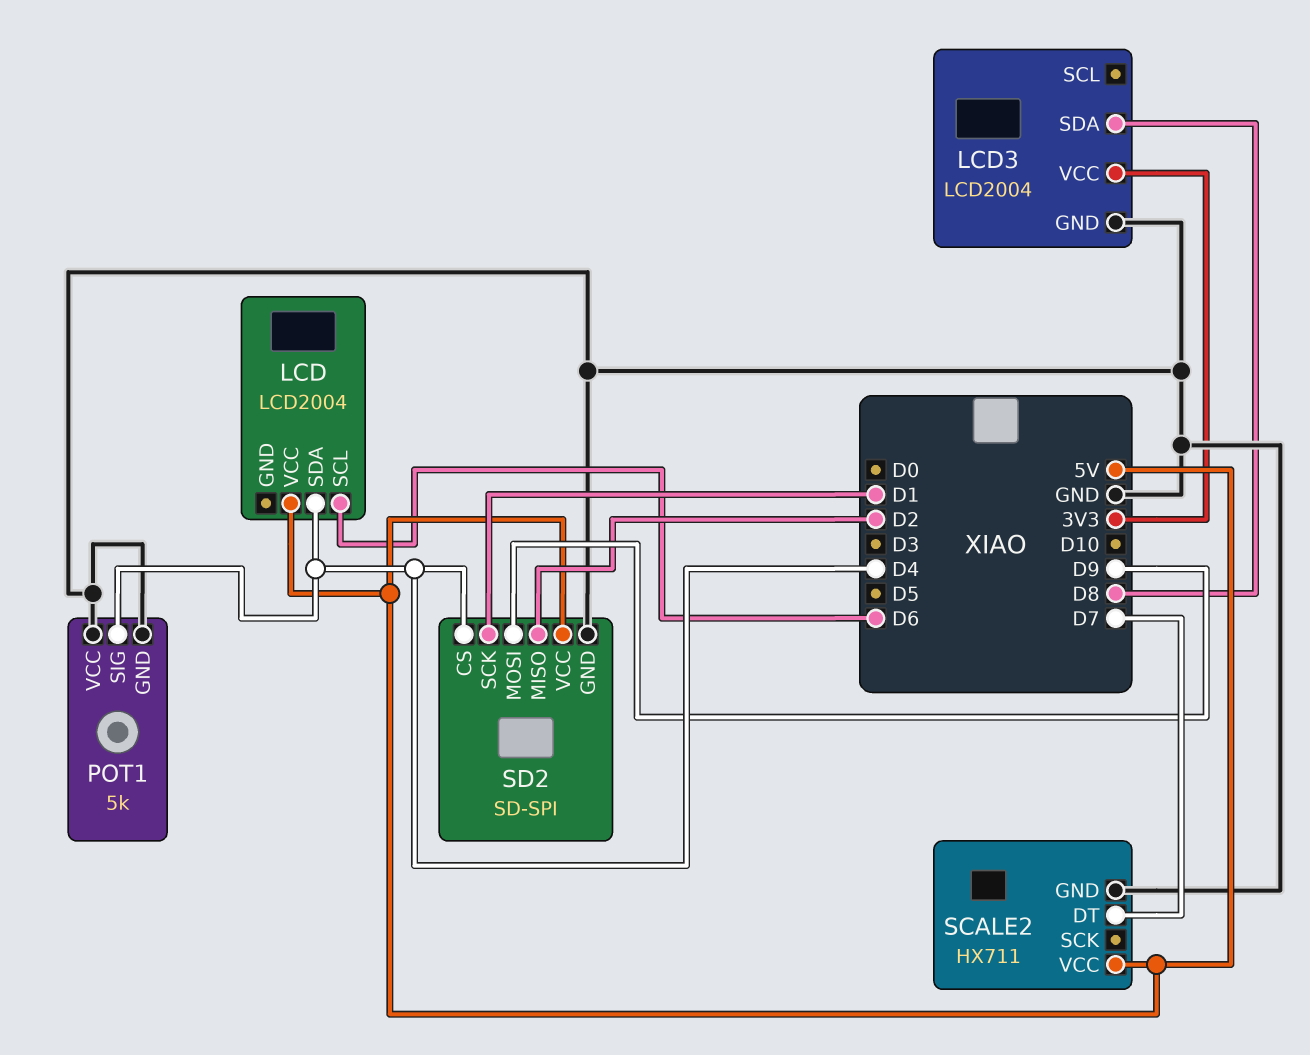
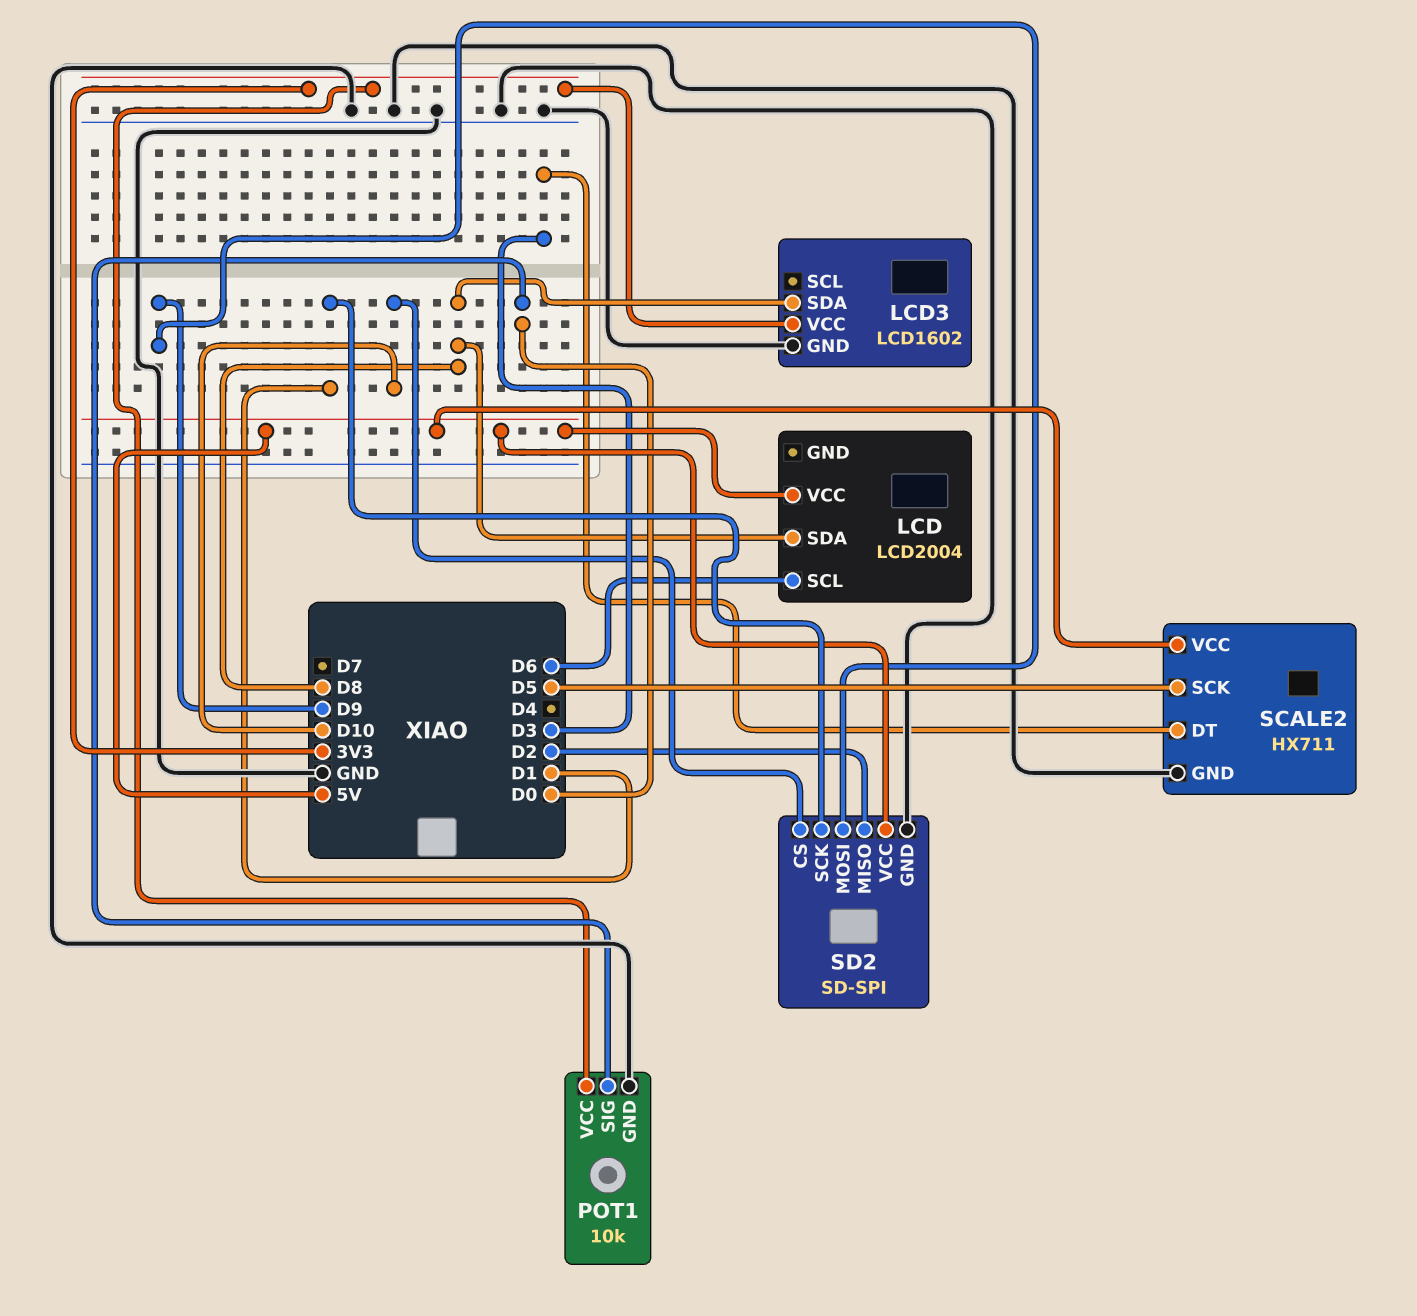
LCD pin SDA: D4 -> D8
LCD3: LCD2004 -> LCD1602
POT1: 5k -> 10k
POT1 pin SIG: D4 -> D0
POT1 pin VCC: GND -> 3V3
SCALE2 pin DT: D7 -> D3
SCALE2 pin SCK: none -> D5
SD2 pin CS: D4 -> D10

